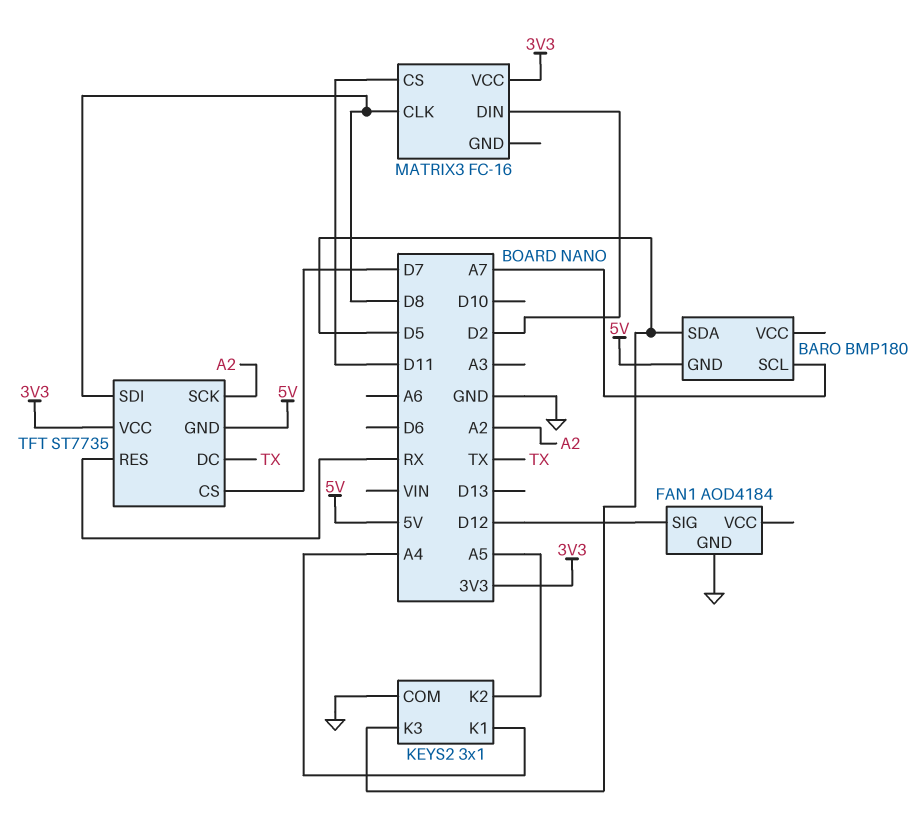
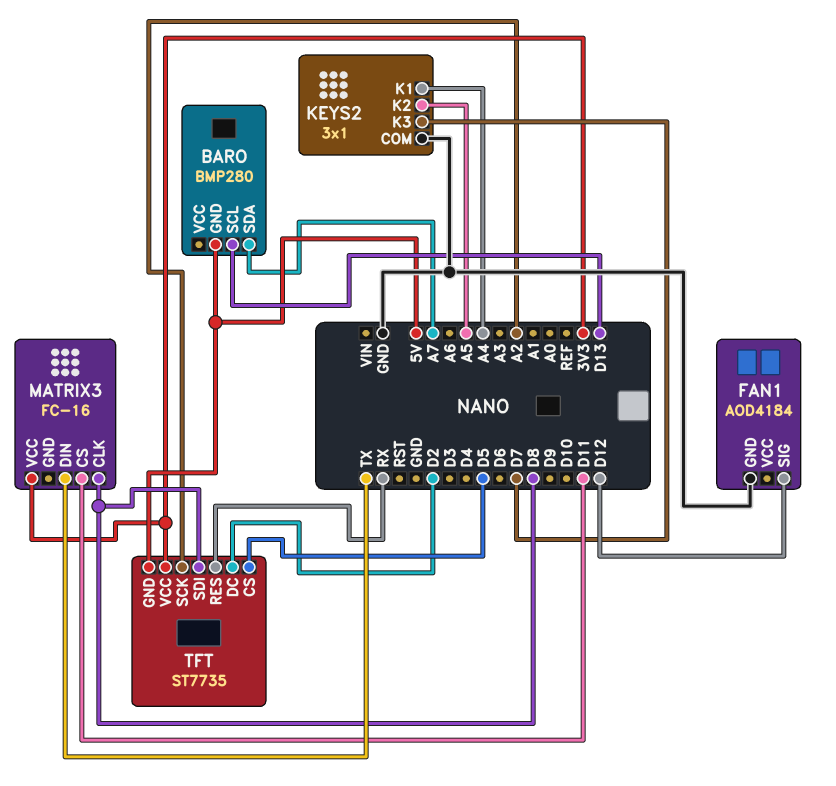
BARO: BMP180 -> BMP280
BARO pin SCL: A7 -> D13
BARO pin SDA: D5 -> A7
KEYS2 pin K3: D5 -> D7
MATRIX3 pin DIN: D2 -> TX
TFT pin CS: D7 -> D5
TFT pin DC: TX -> D2

